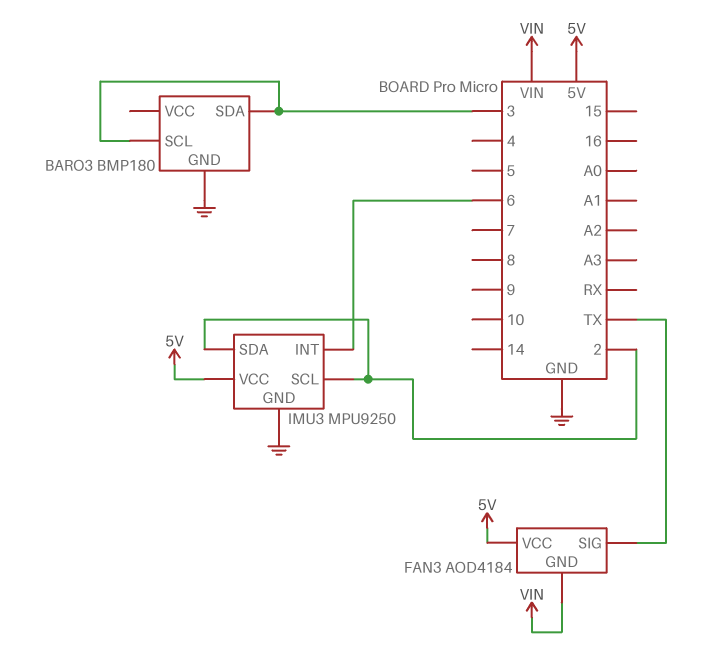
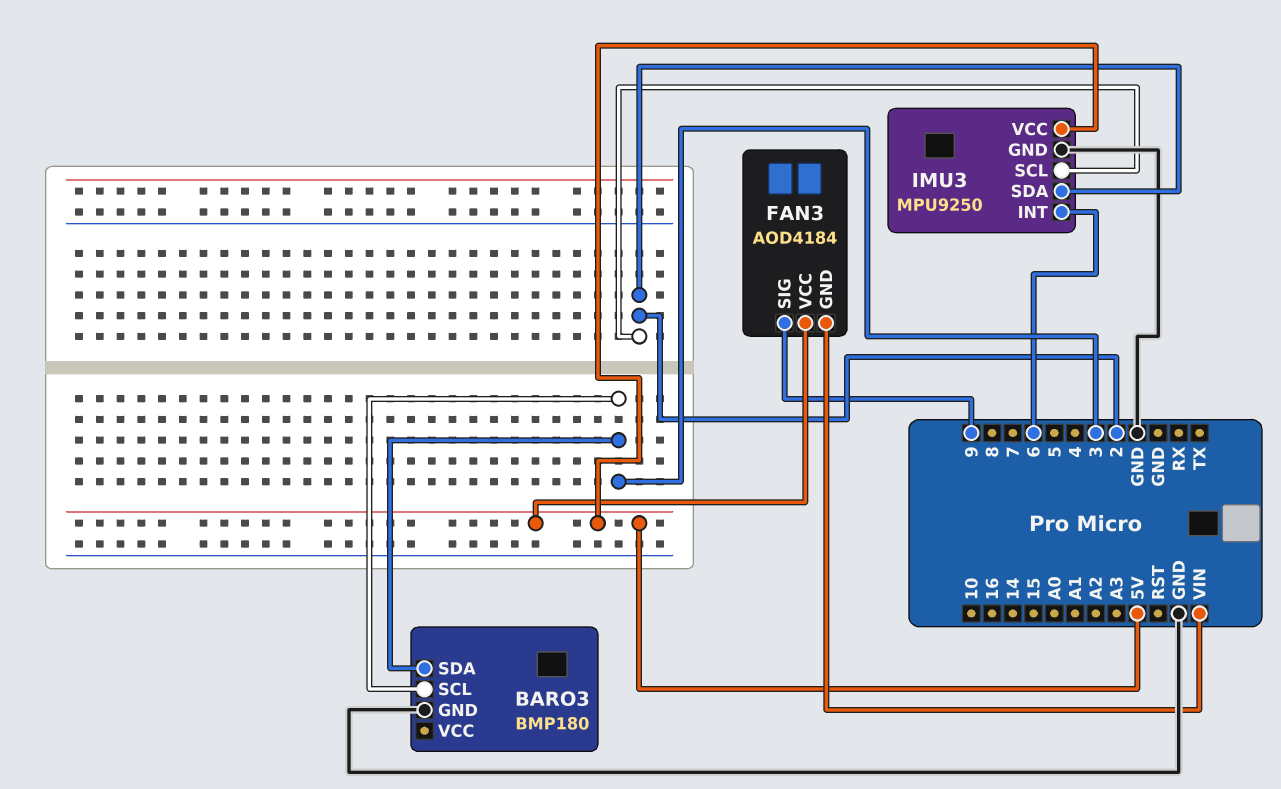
FAN3 pin SIG: TX -> 9

